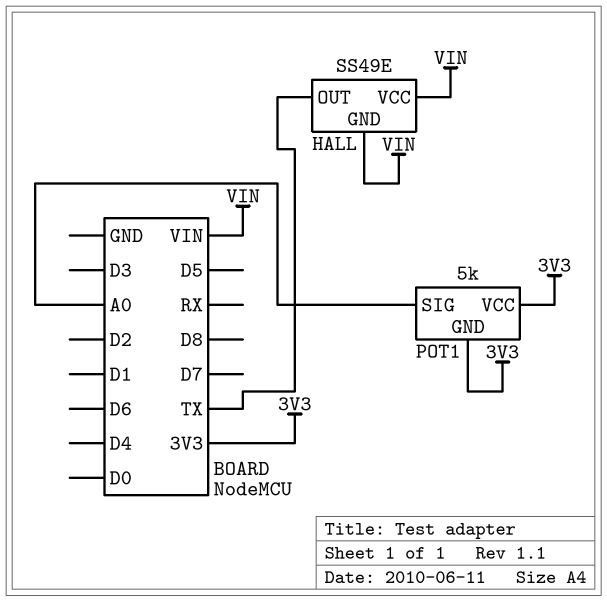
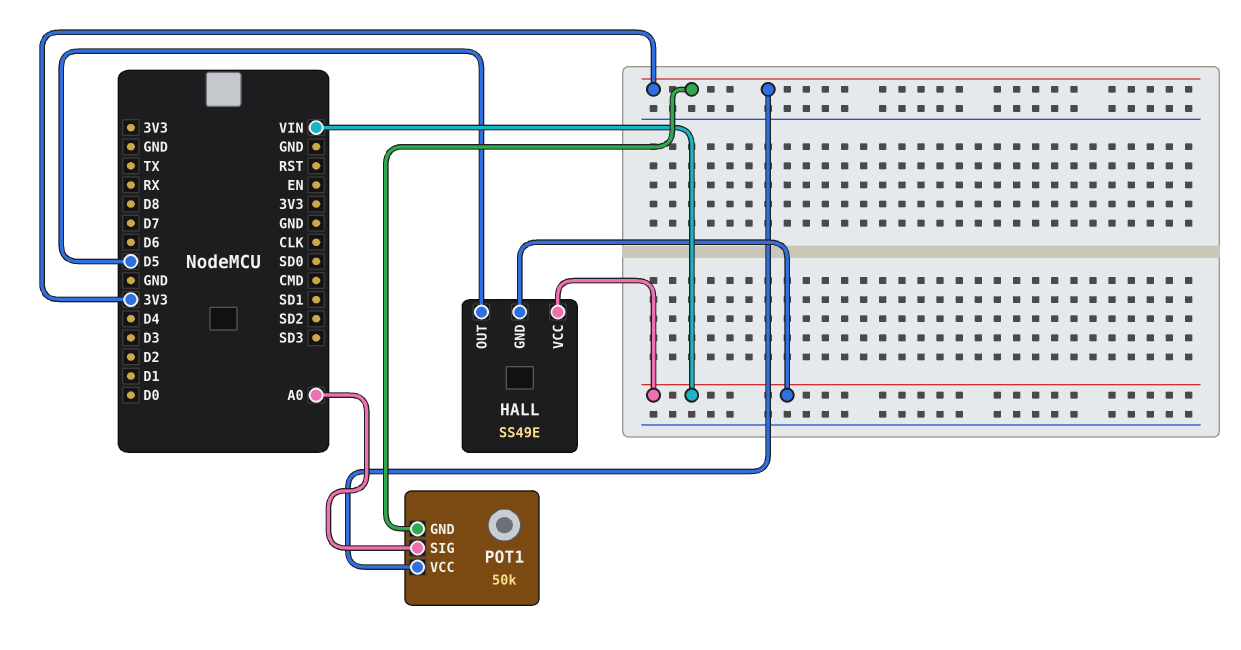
HALL pin OUT: TX -> D5
POT1: 5k -> 50k

